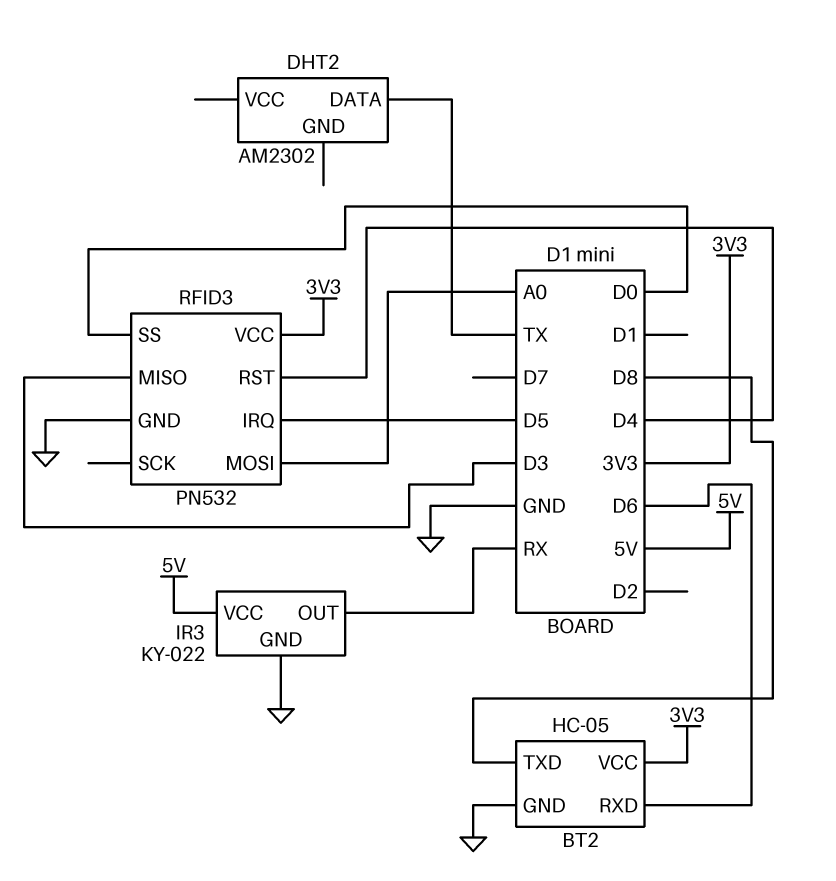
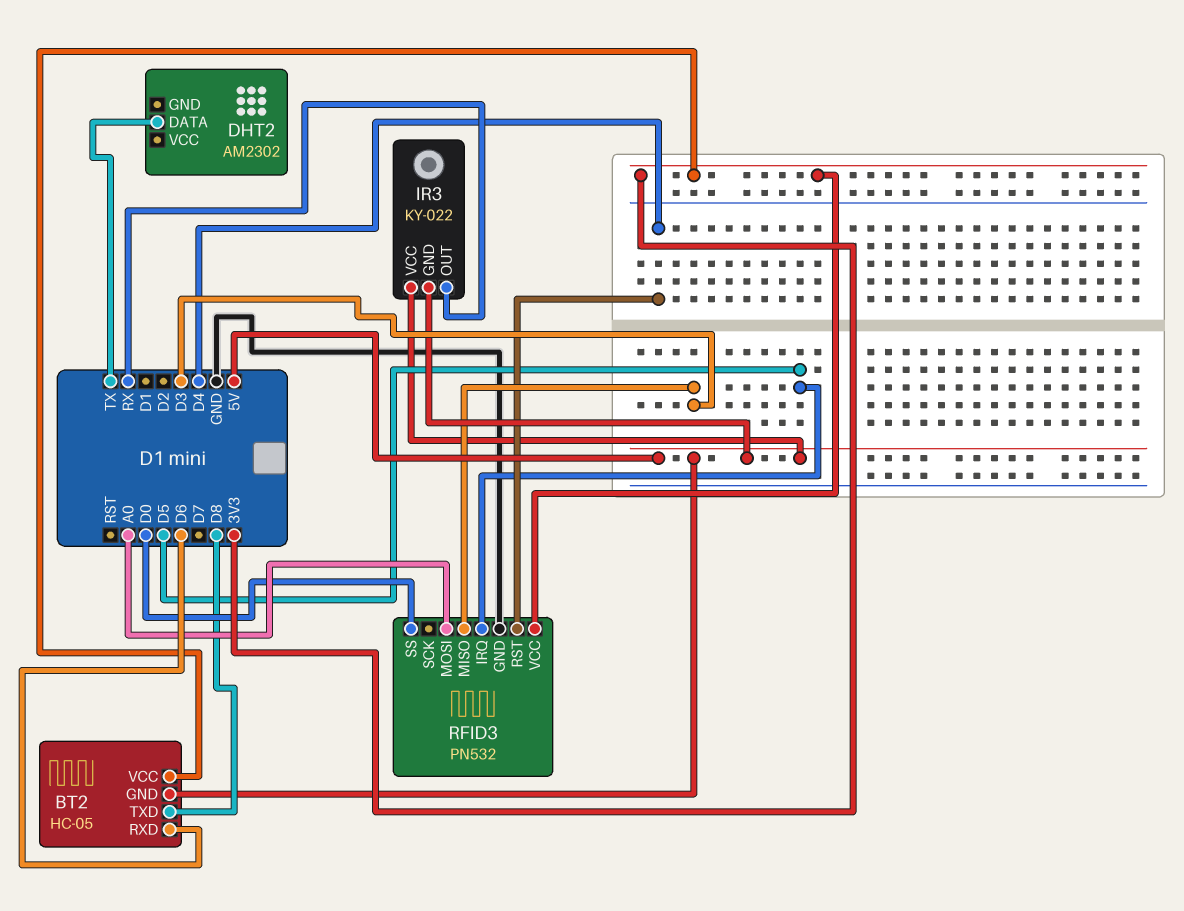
BT2 pin GND: GND -> 5V
IR3 pin GND: GND -> 5V

